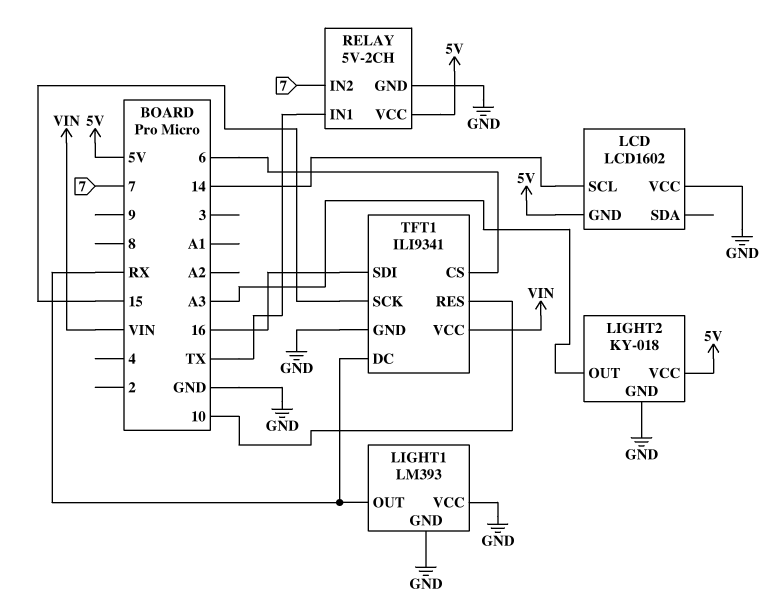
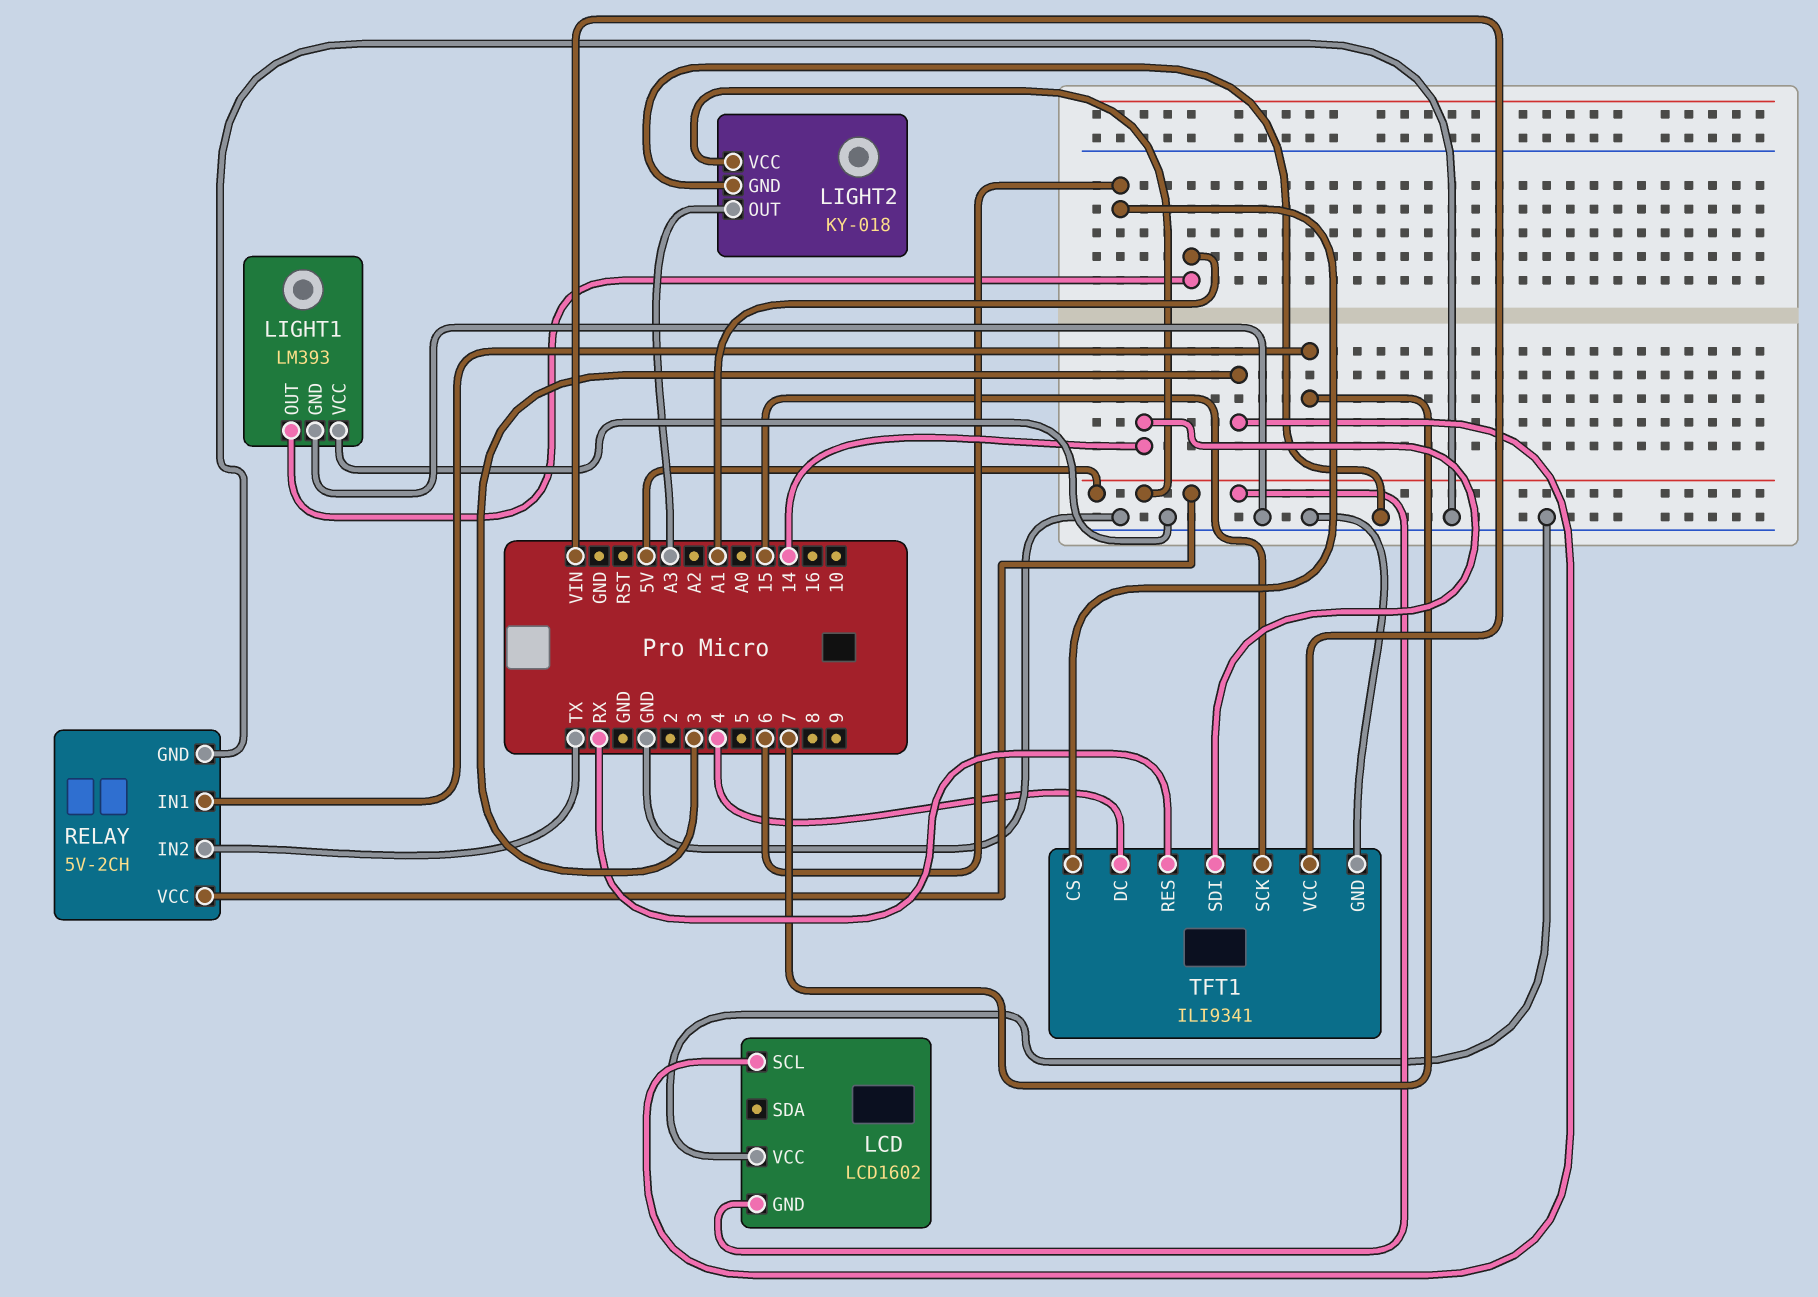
LCD pin SCL: 14 -> 3
LIGHT1 pin OUT: RX -> A1
RELAY pin IN1: TX -> 7
RELAY pin IN2: 7 -> TX
TFT1 pin DC: RX -> 4
TFT1 pin RES: 10 -> RX
TFT1 pin SDI: 16 -> 14

